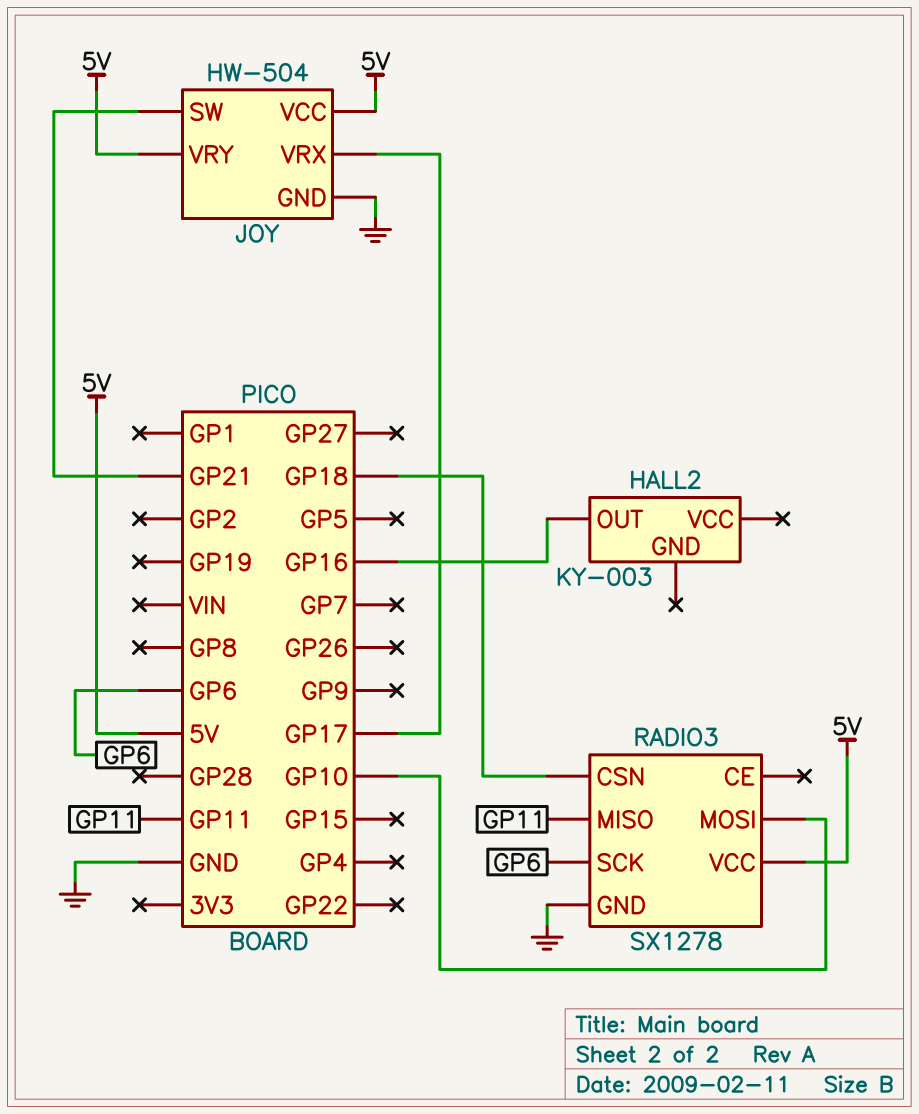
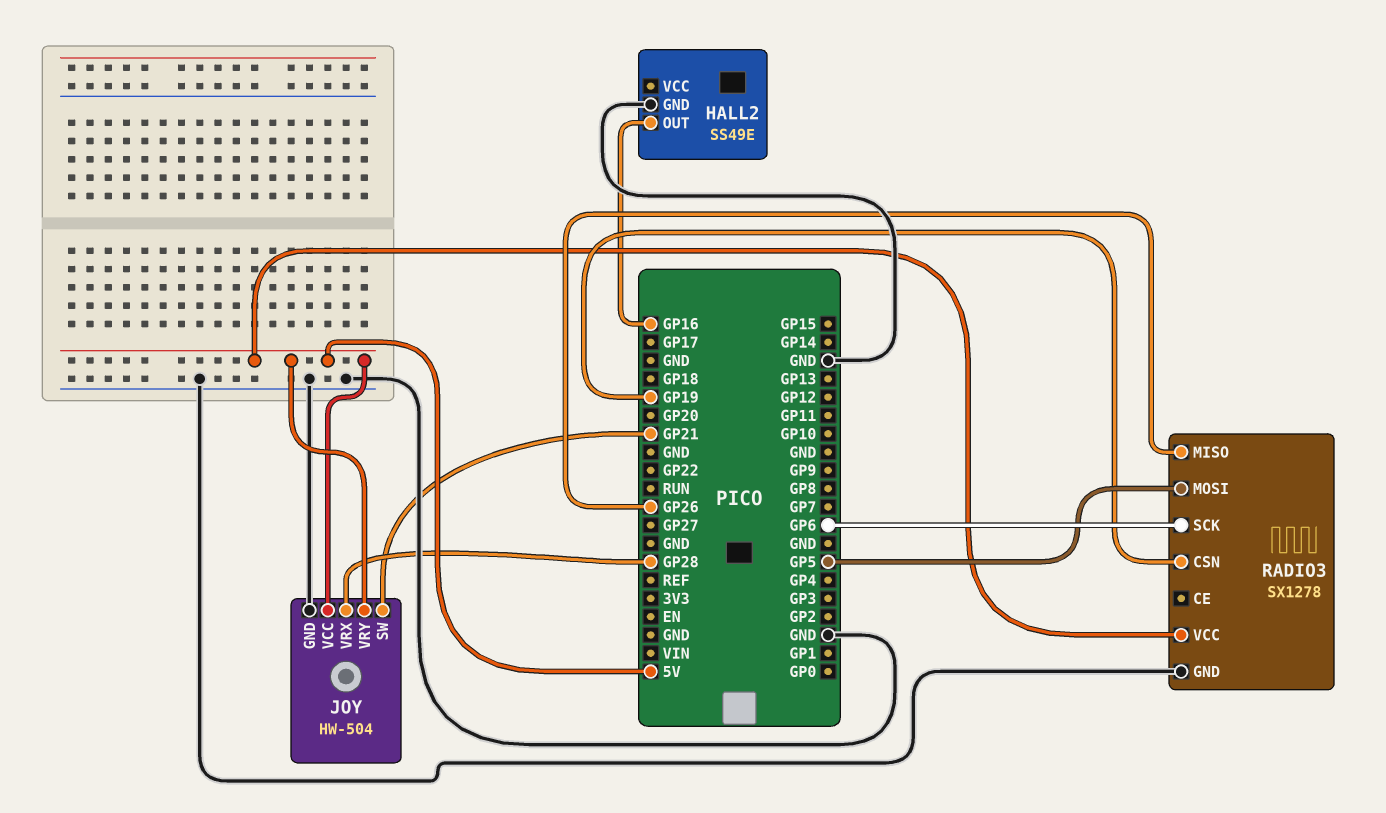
HALL2: KY-003 -> SS49E
HALL2 pin GND: none -> GND
JOY pin VRX: GP17 -> GP28
RADIO3 pin CSN: GP18 -> GP19
RADIO3 pin MISO: GP11 -> GP26
RADIO3 pin MOSI: GP10 -> GP5

